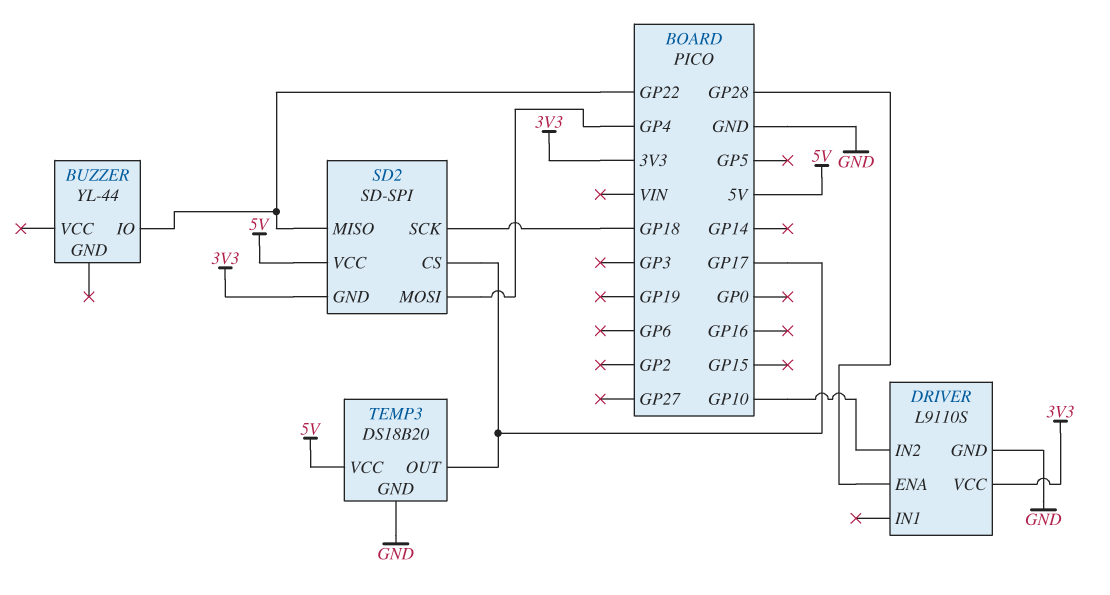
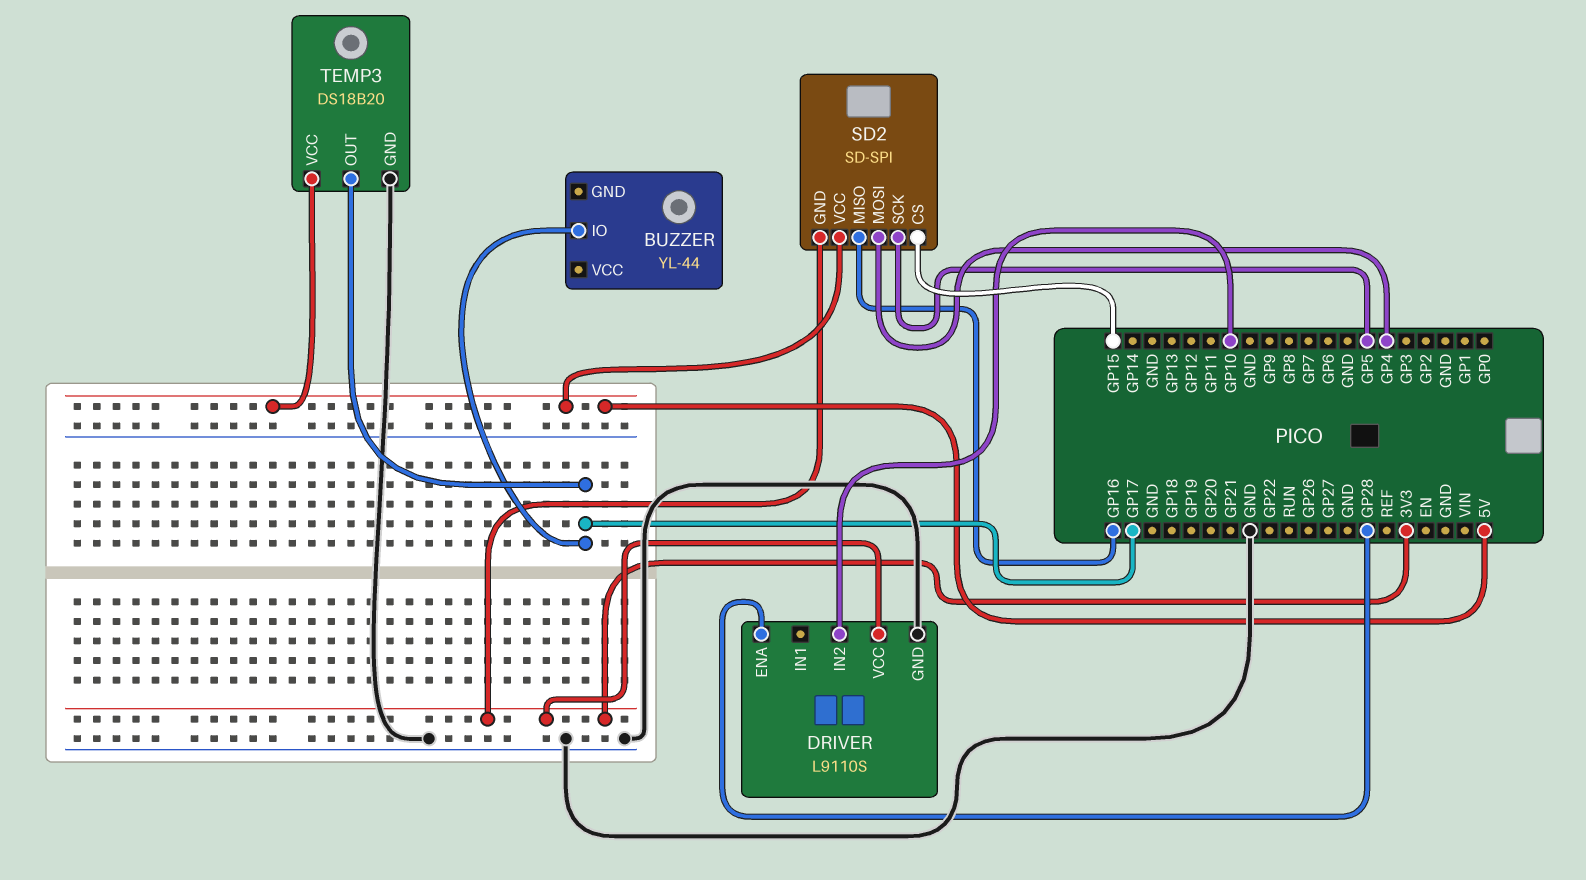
BUZZER pin IO: GP22 -> GP17
SD2 pin CS: GP17 -> GP15
SD2 pin MISO: GP22 -> GP16
SD2 pin SCK: GP18 -> GP5

